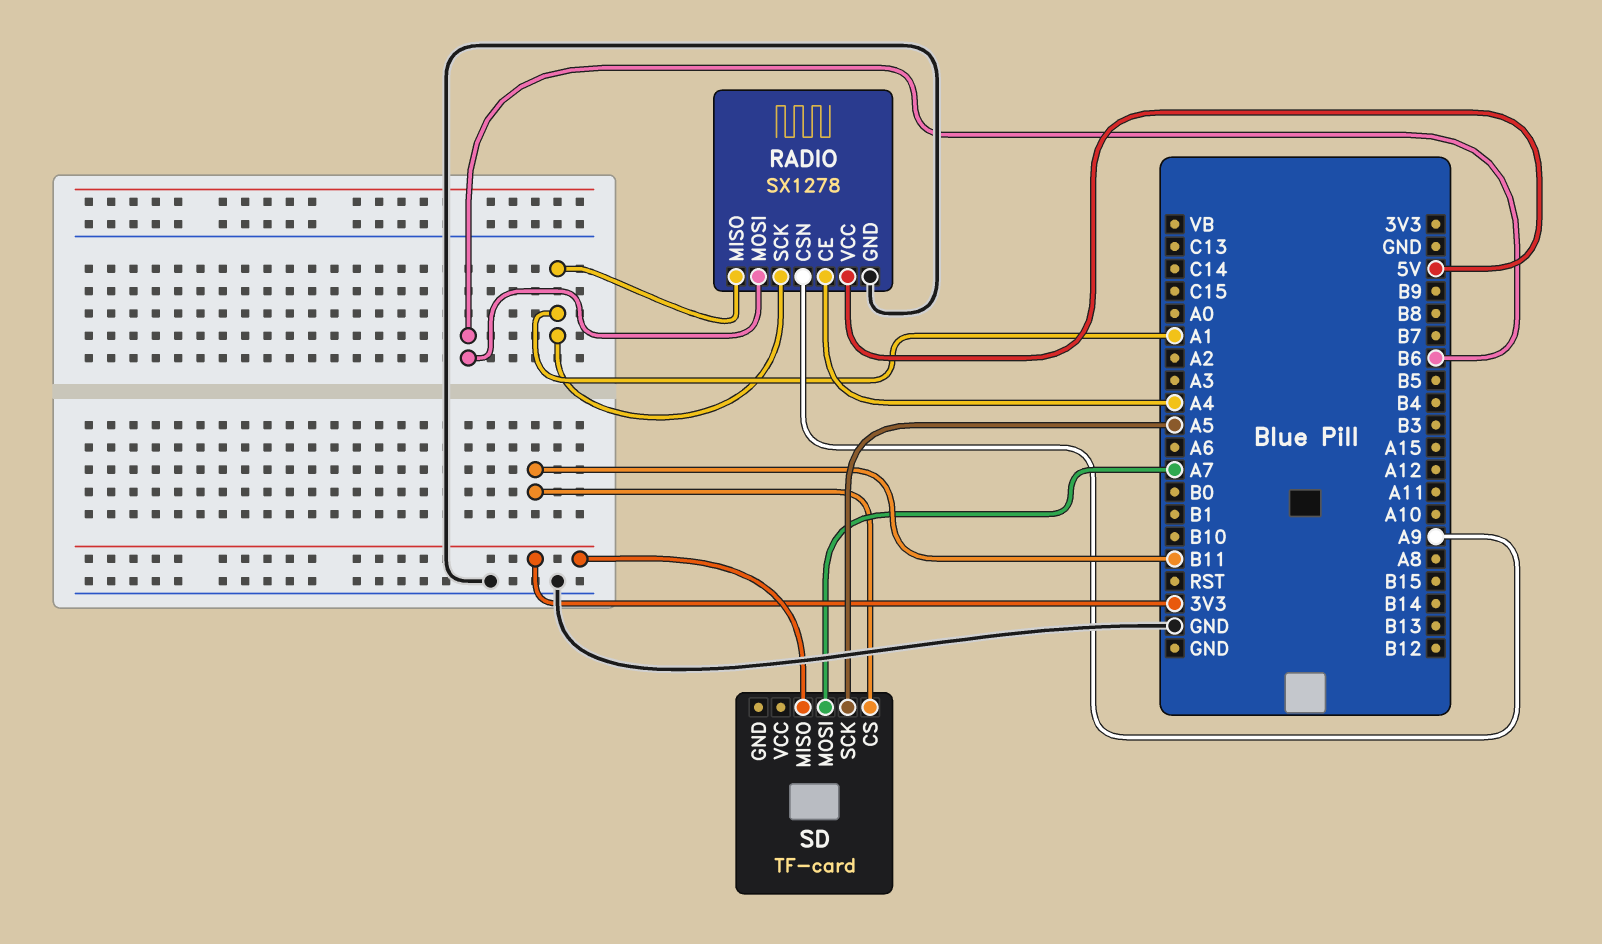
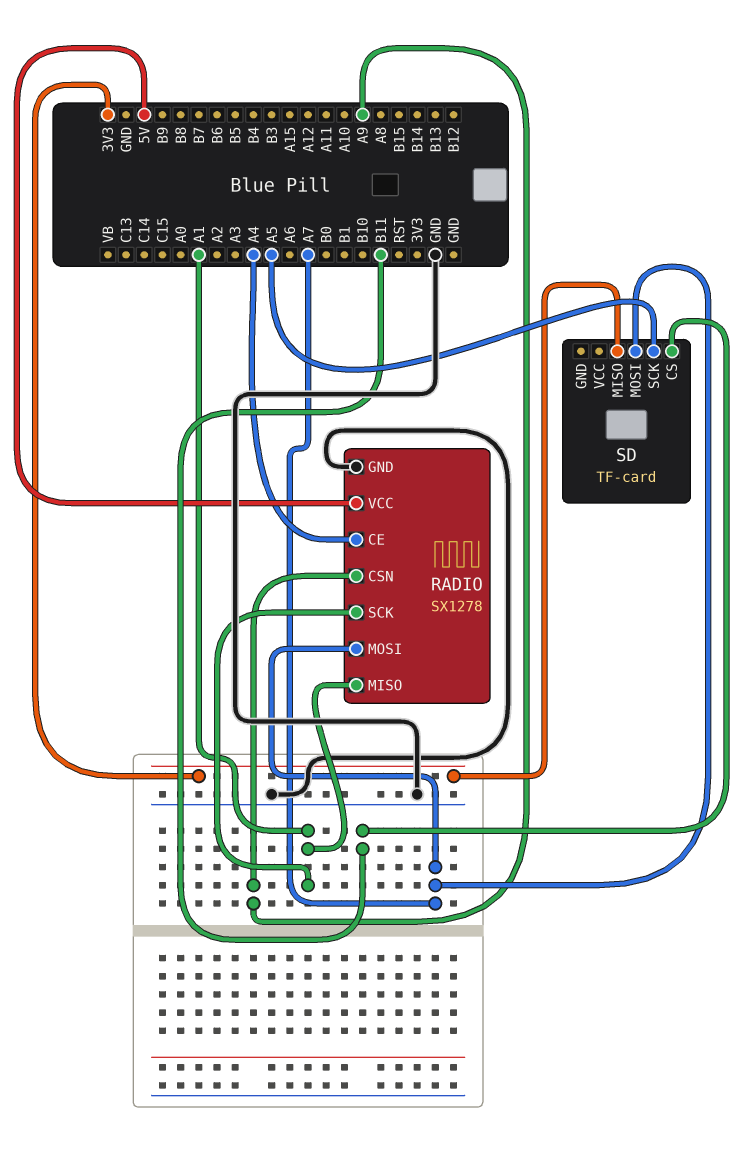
RADIO pin MOSI: B6 -> A7

